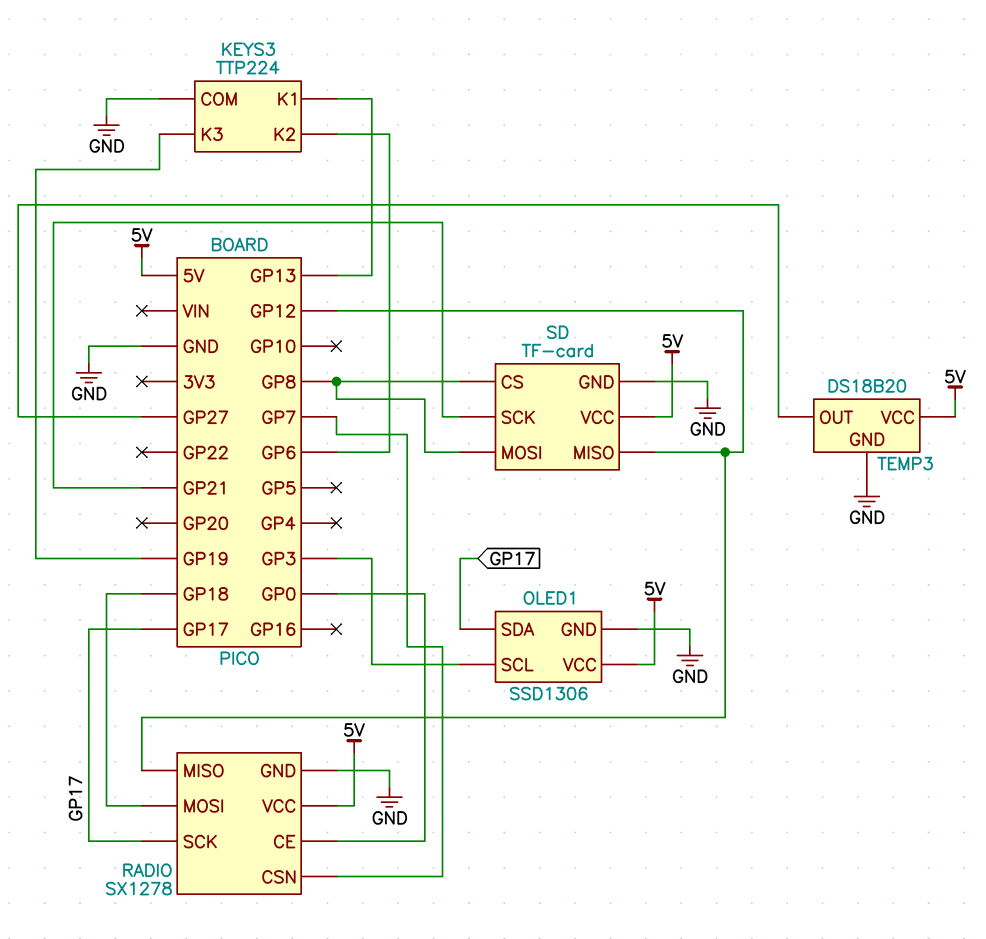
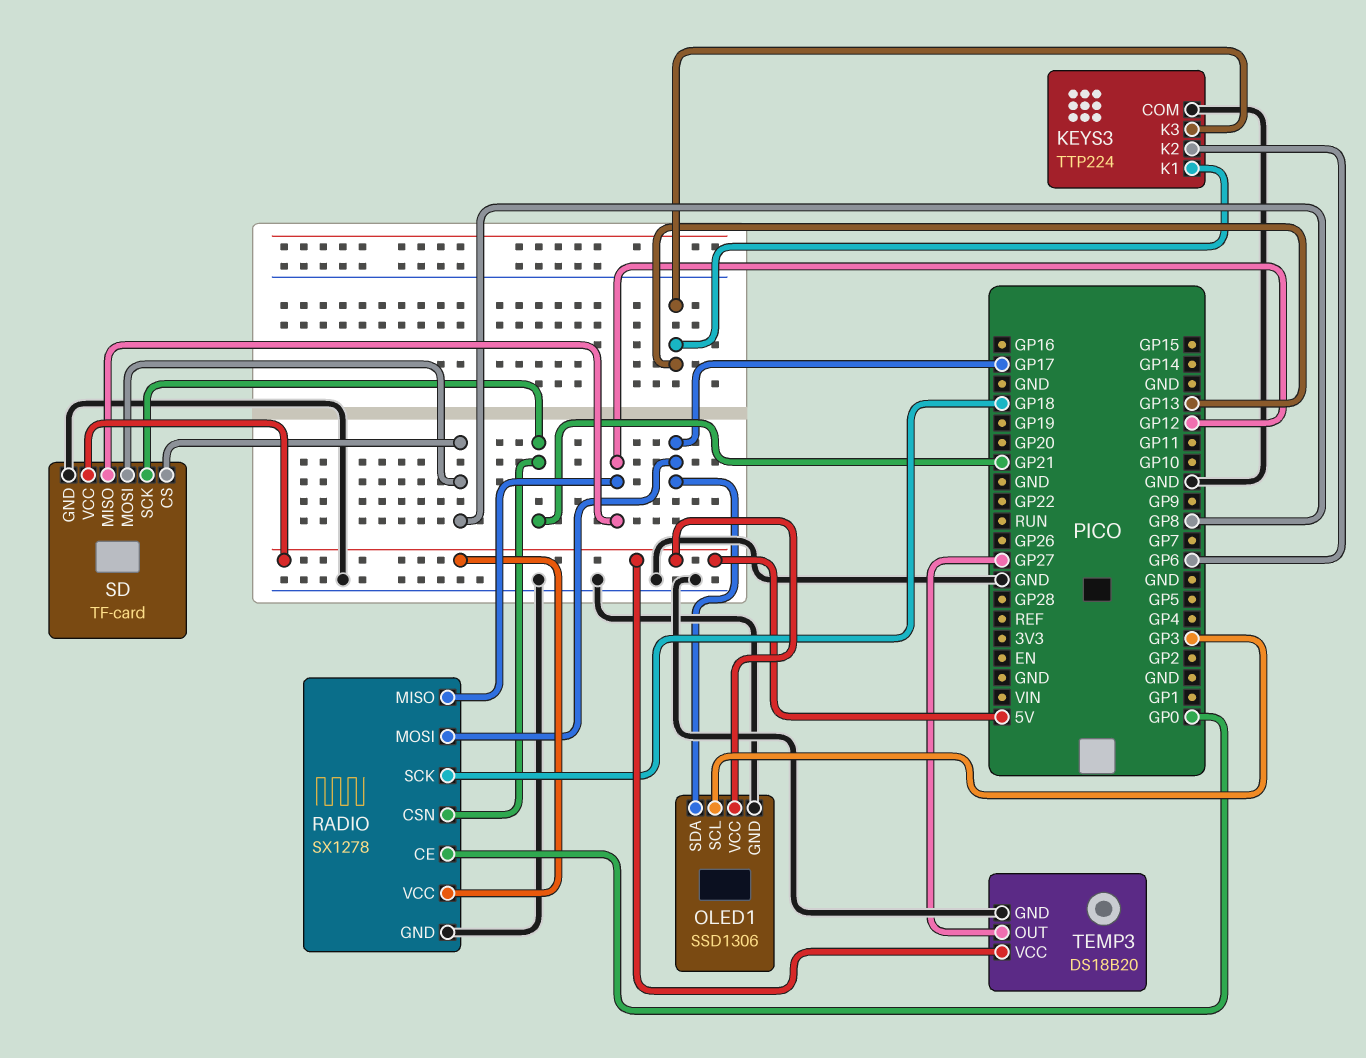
KEYS3 pin K3: GP19 -> GP13
RADIO pin CSN: GP7 -> GP21
RADIO pin MOSI: GP18 -> GP17
RADIO pin SCK: GP17 -> GP18

